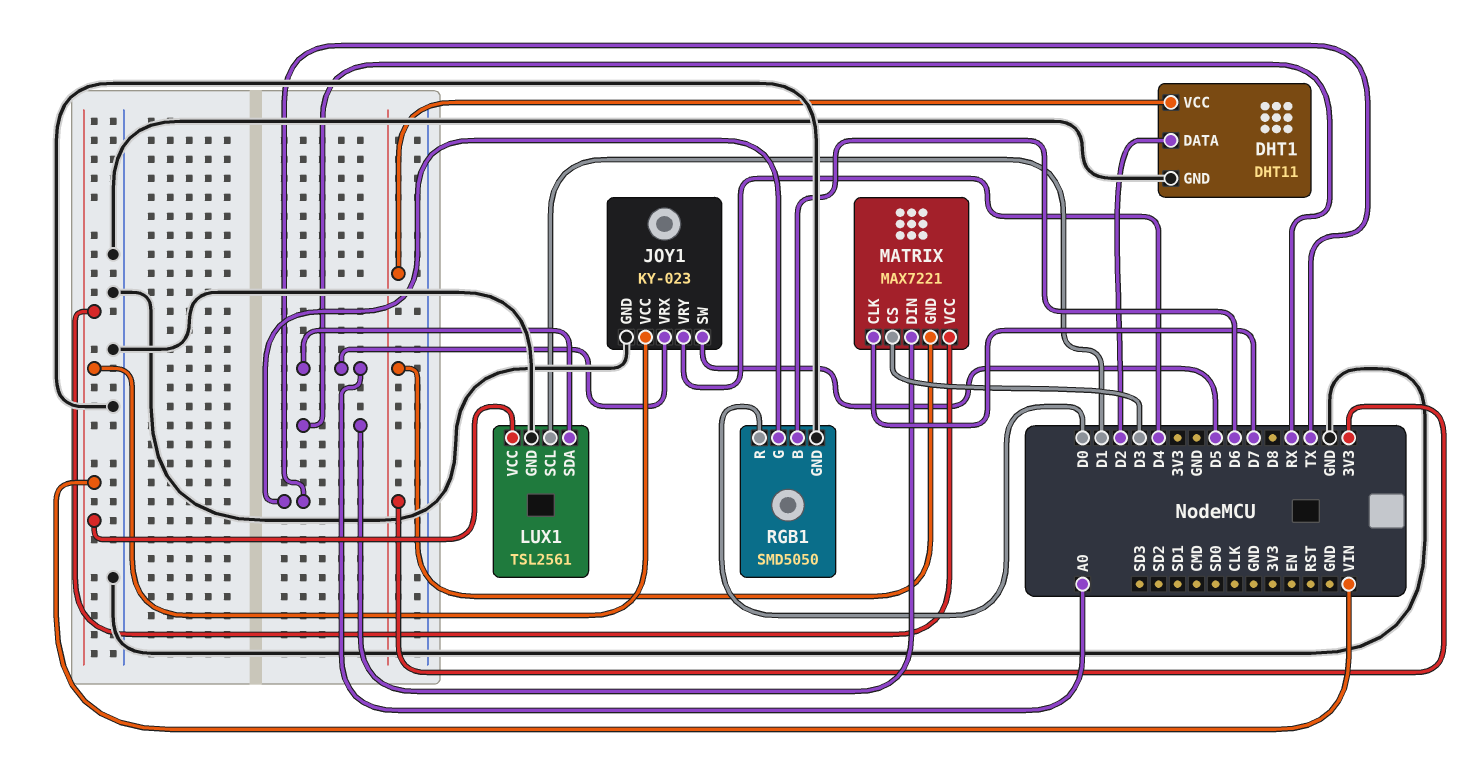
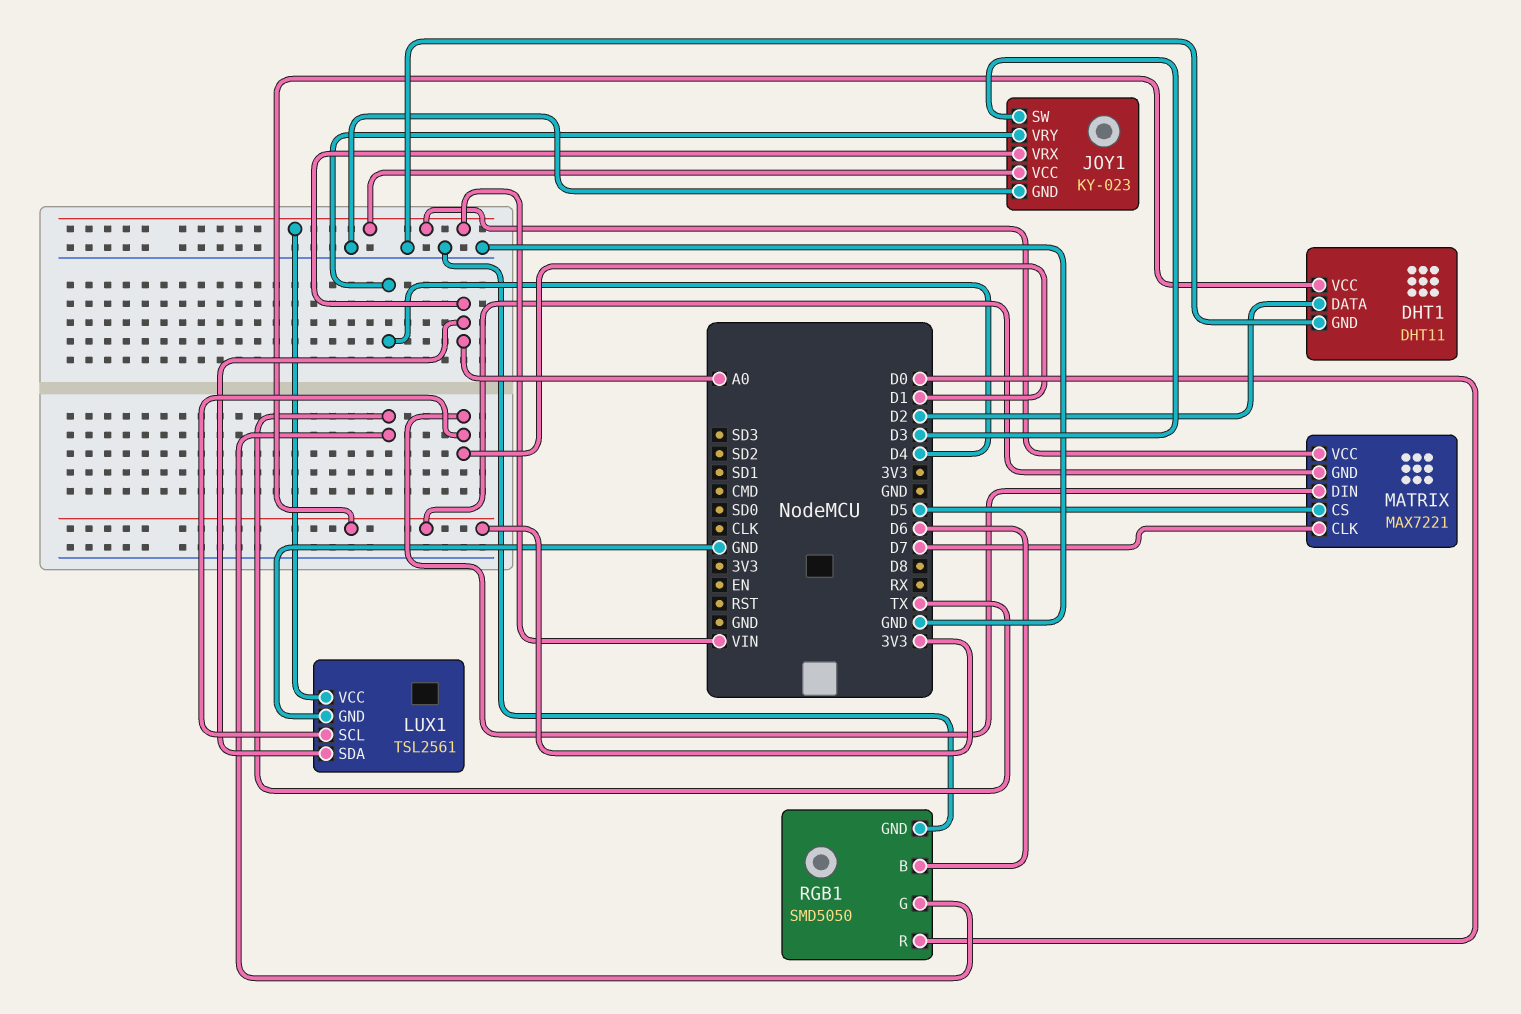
JOY1 pin SW: D5 -> D3
MATRIX pin CS: D3 -> D5
MATRIX pin DIN: RX -> D1

